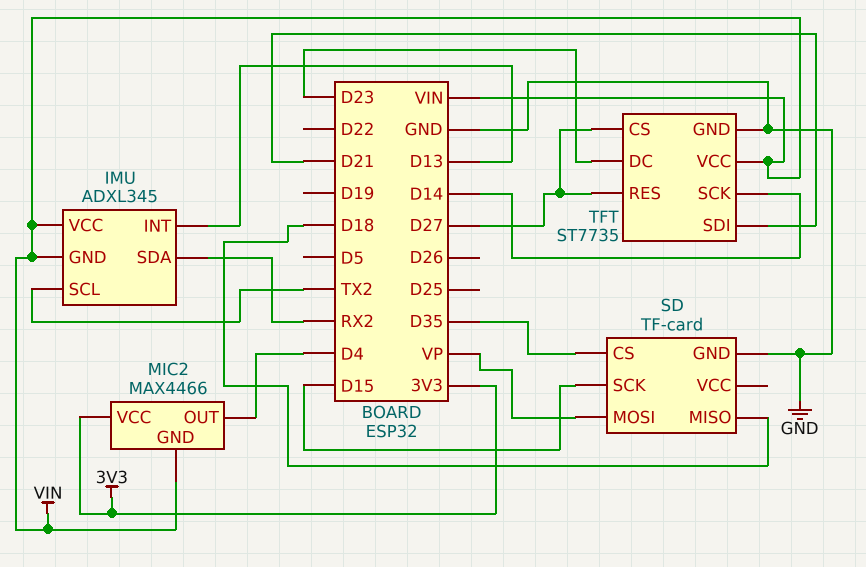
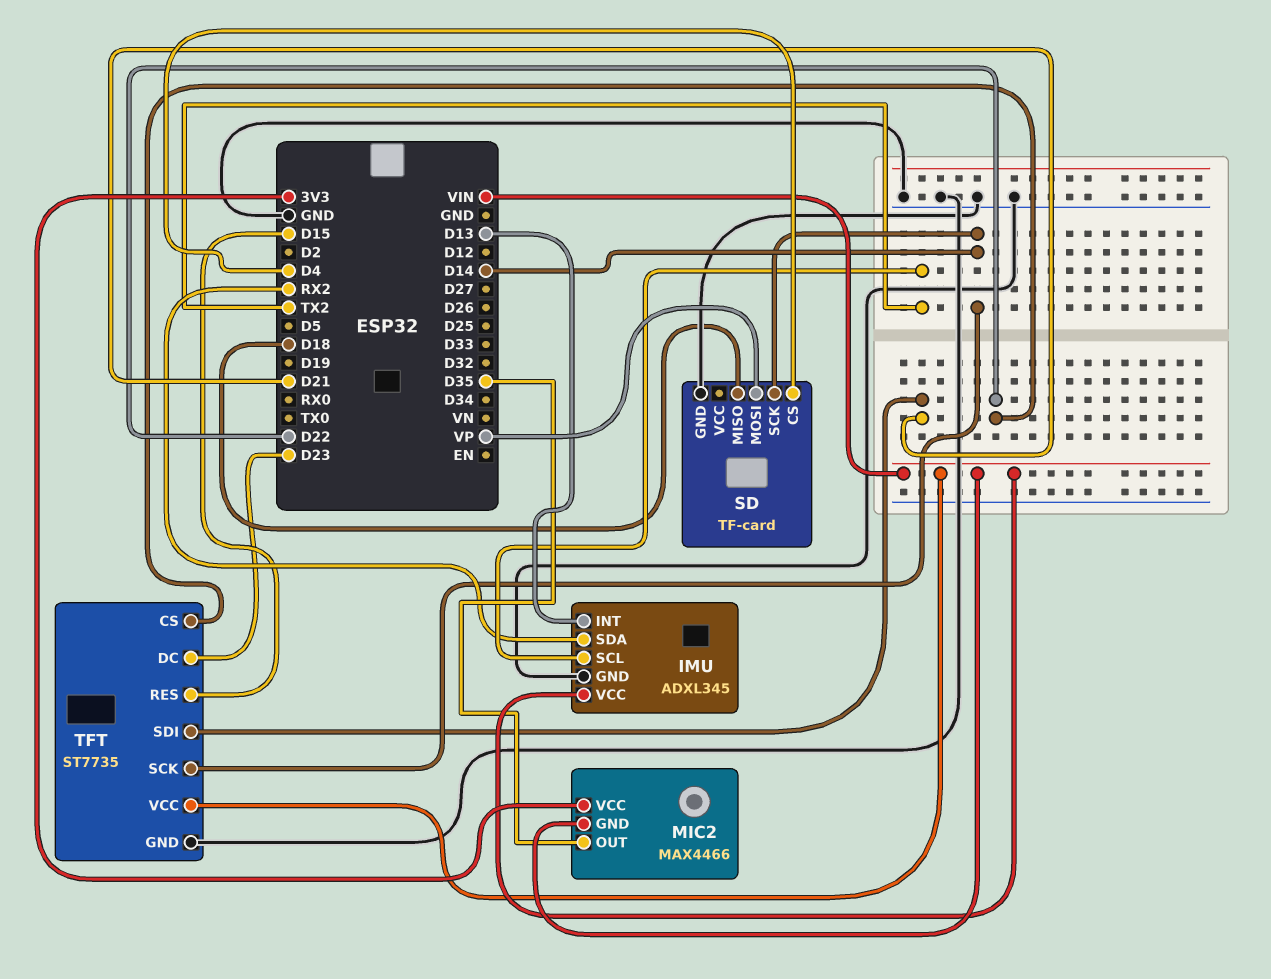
IMU pin GND: VIN -> GND
MIC2 pin OUT: D4 -> D35
SD pin CS: D35 -> D4
SD pin SCK: D15 -> D14
TFT pin CS: D27 -> D22
TFT pin RES: D27 -> D15

